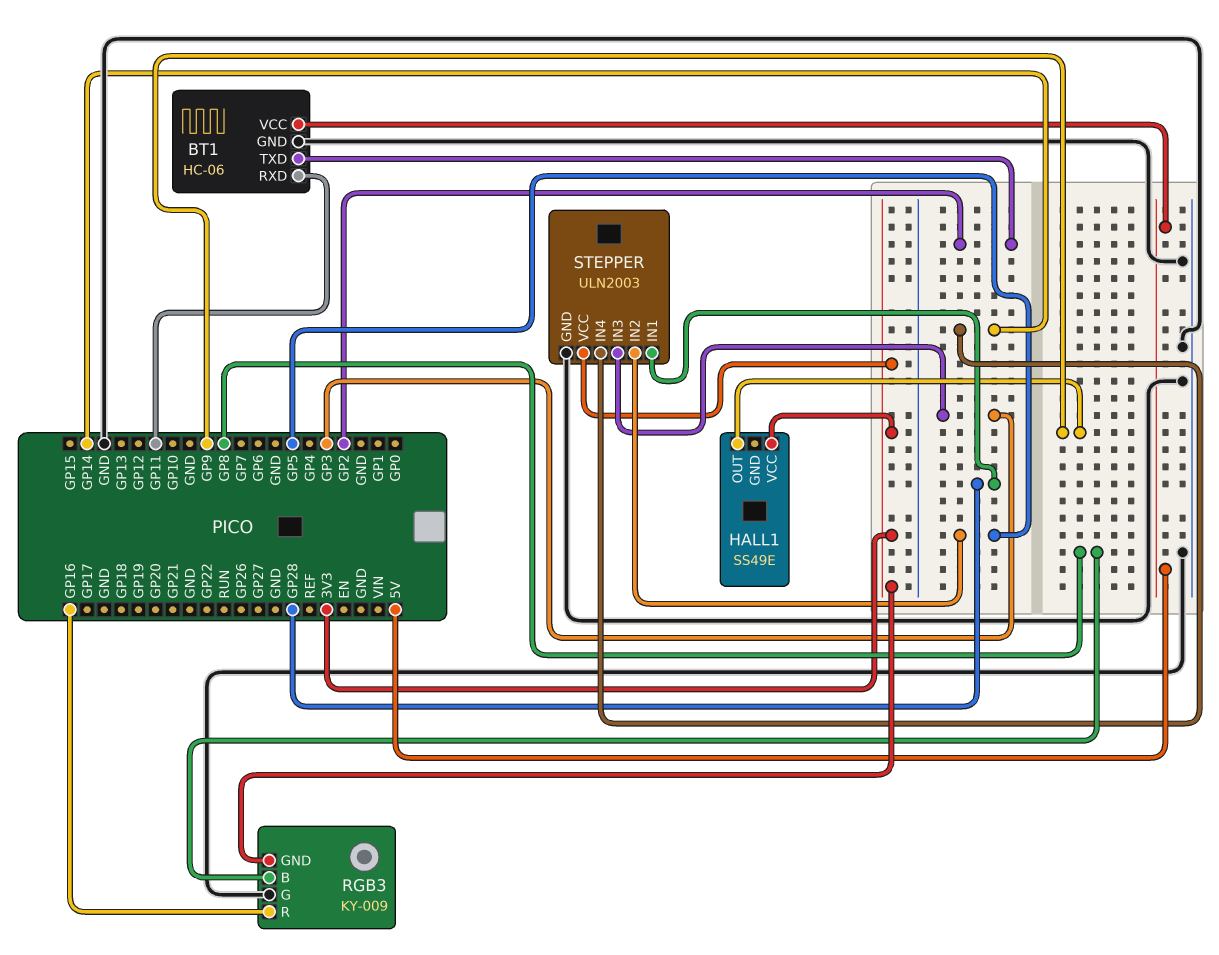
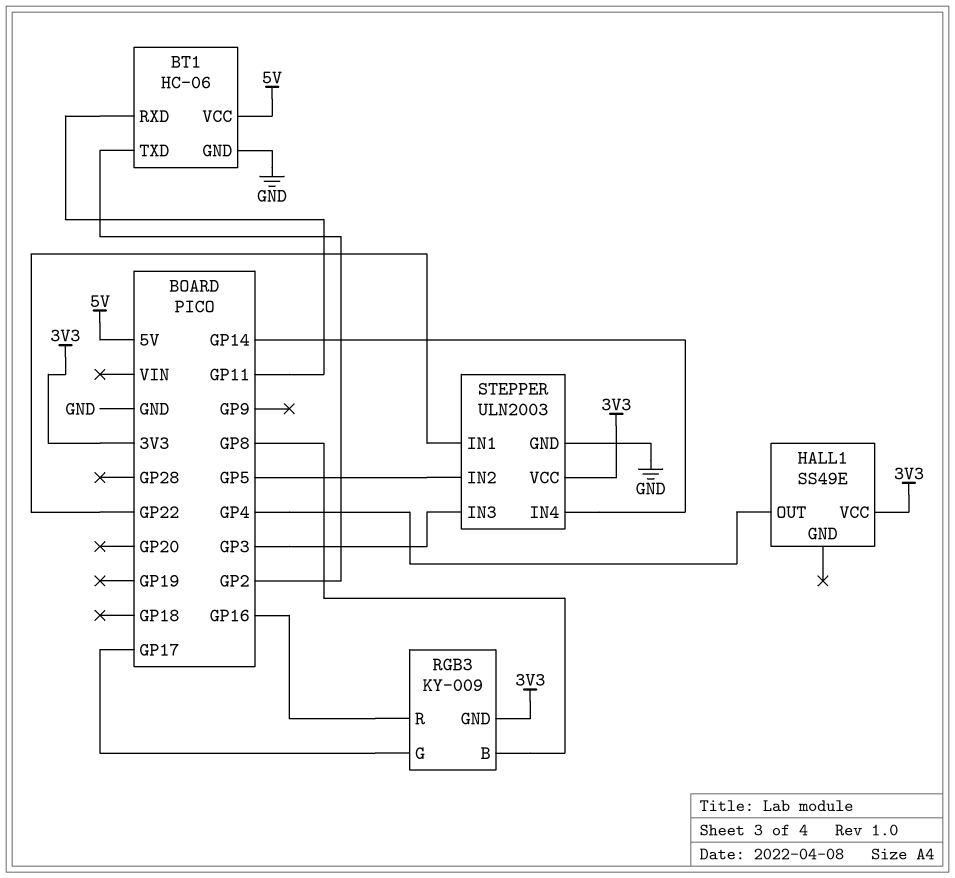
HALL1 pin OUT: GP9 -> GP4
RGB3 pin G: GND -> GP17
STEPPER pin IN1: GP28 -> GP22

